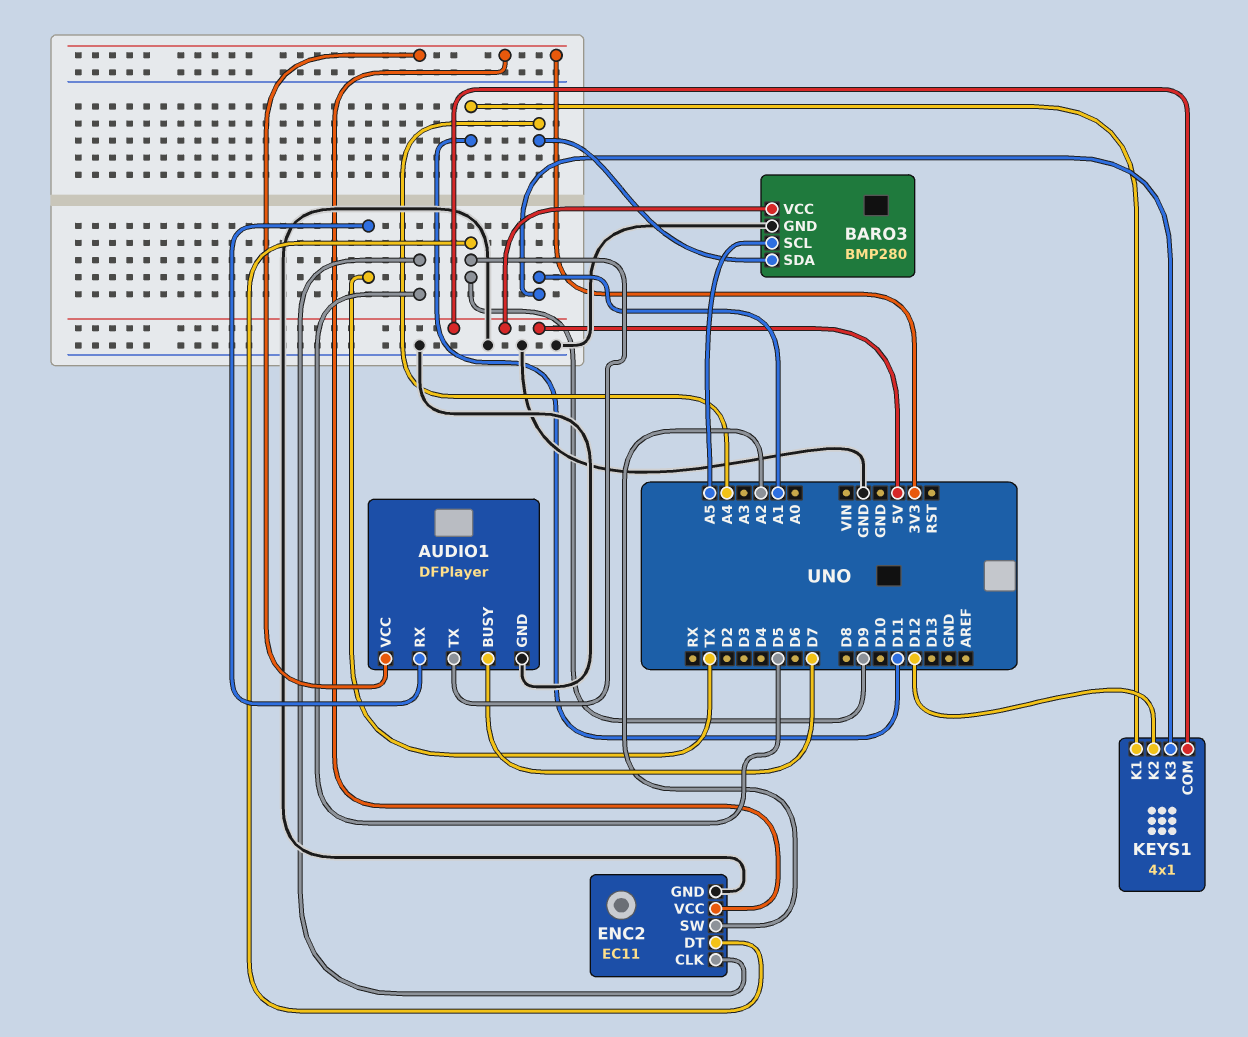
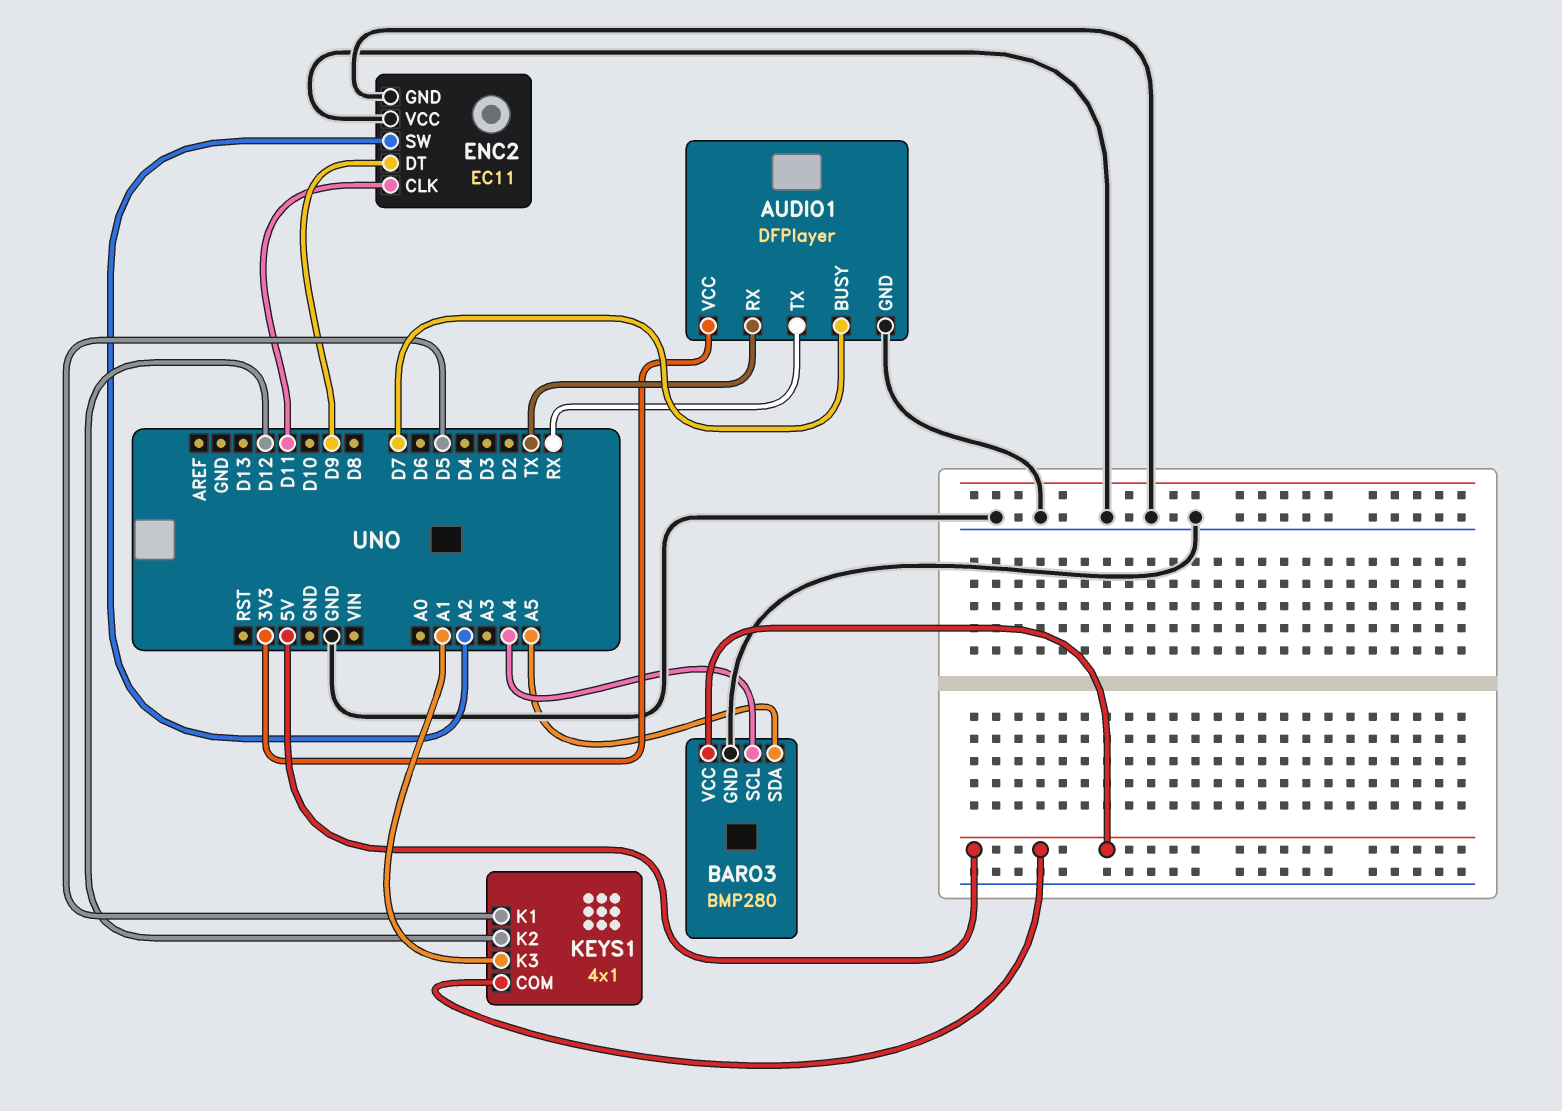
AUDIO1 pin TX: D9 -> RX
BARO3 pin SCL: A5 -> A4
BARO3 pin SDA: A4 -> A5
ENC2 pin CLK: D5 -> D11
ENC2 pin VCC: 3V3 -> GND
KEYS1 pin K1: D11 -> D5

